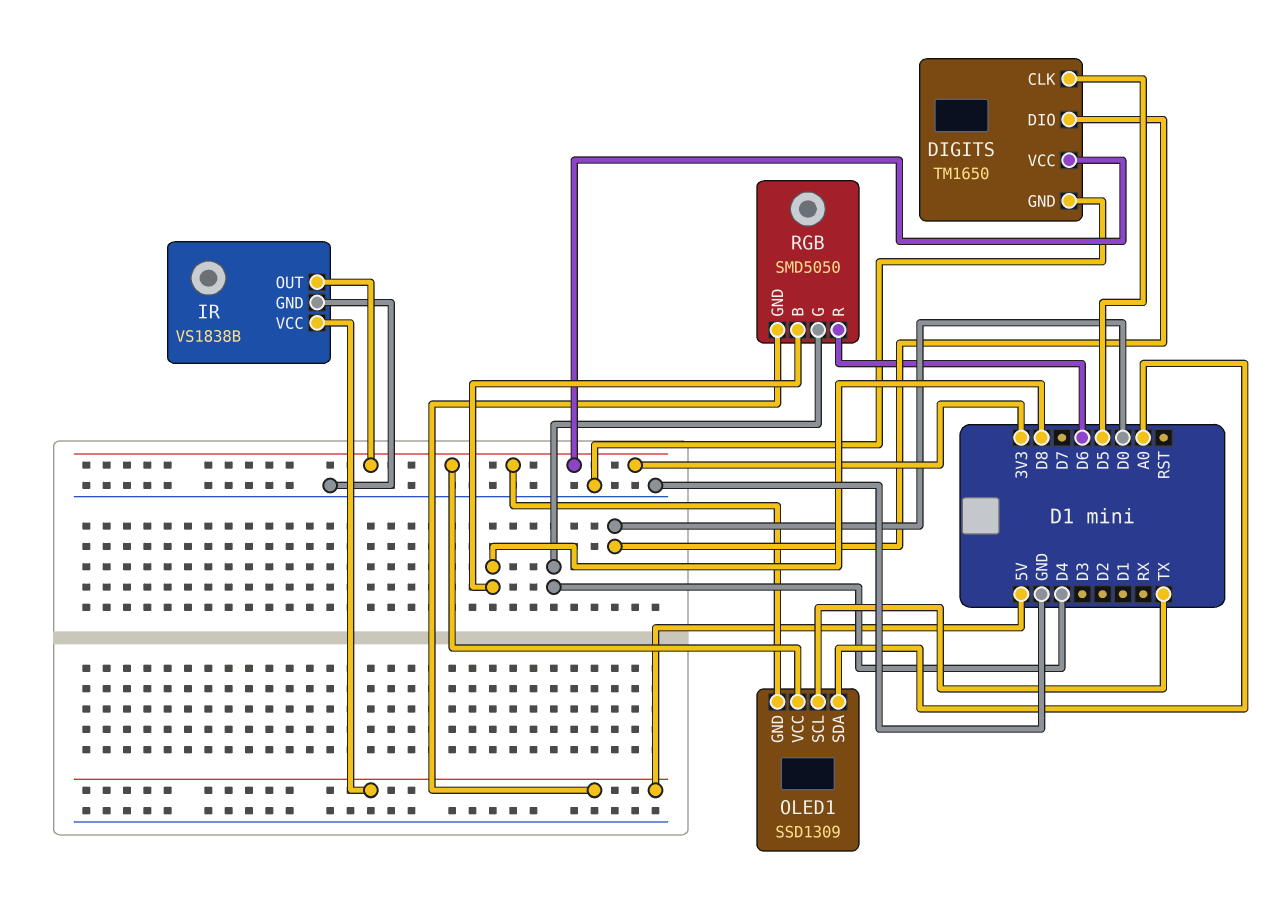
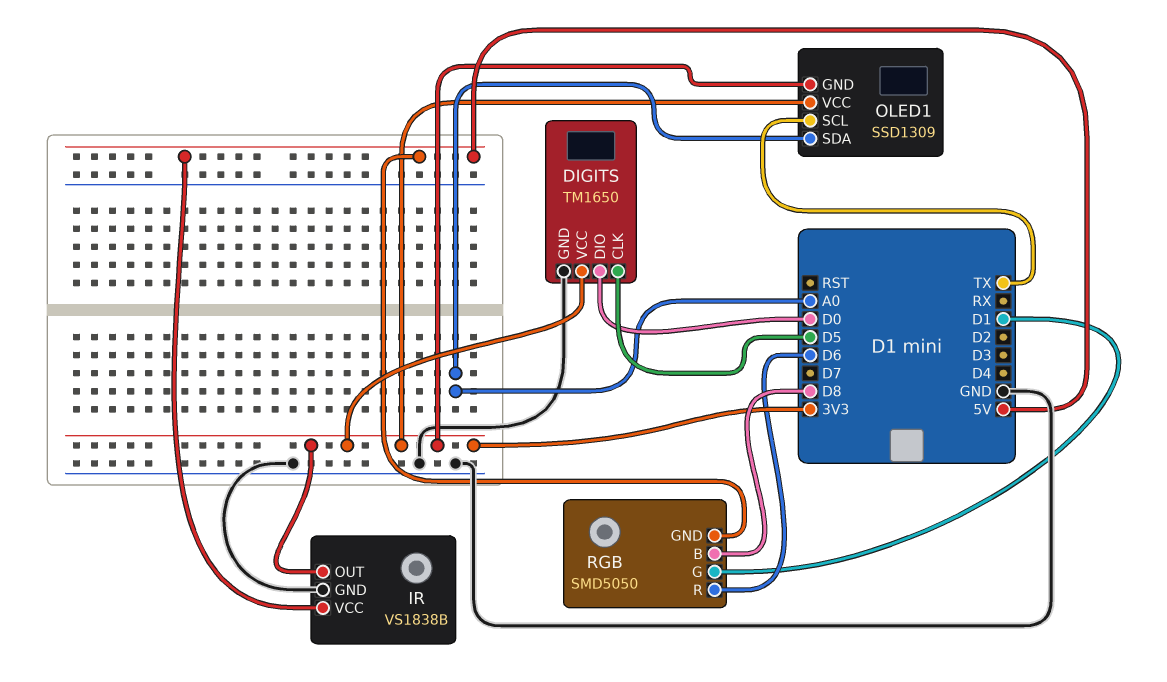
RGB pin G: D4 -> D1

